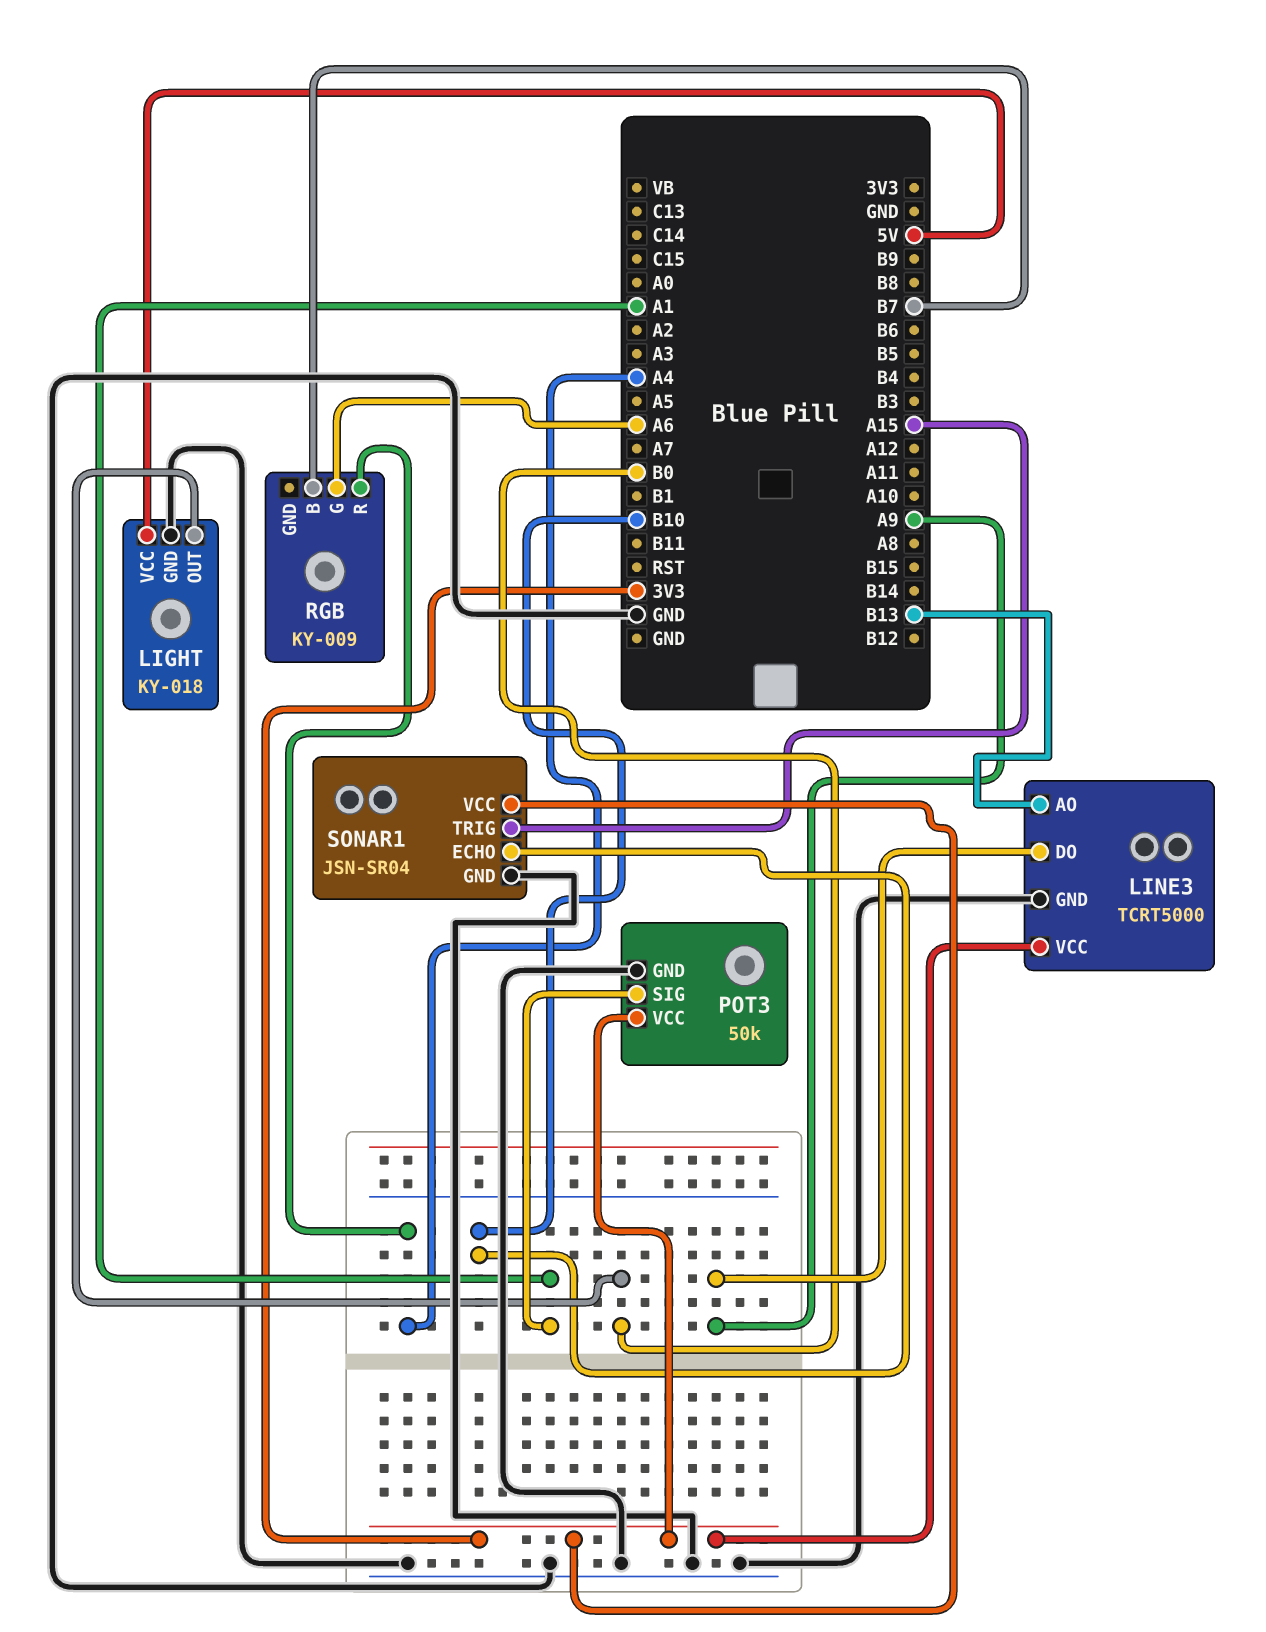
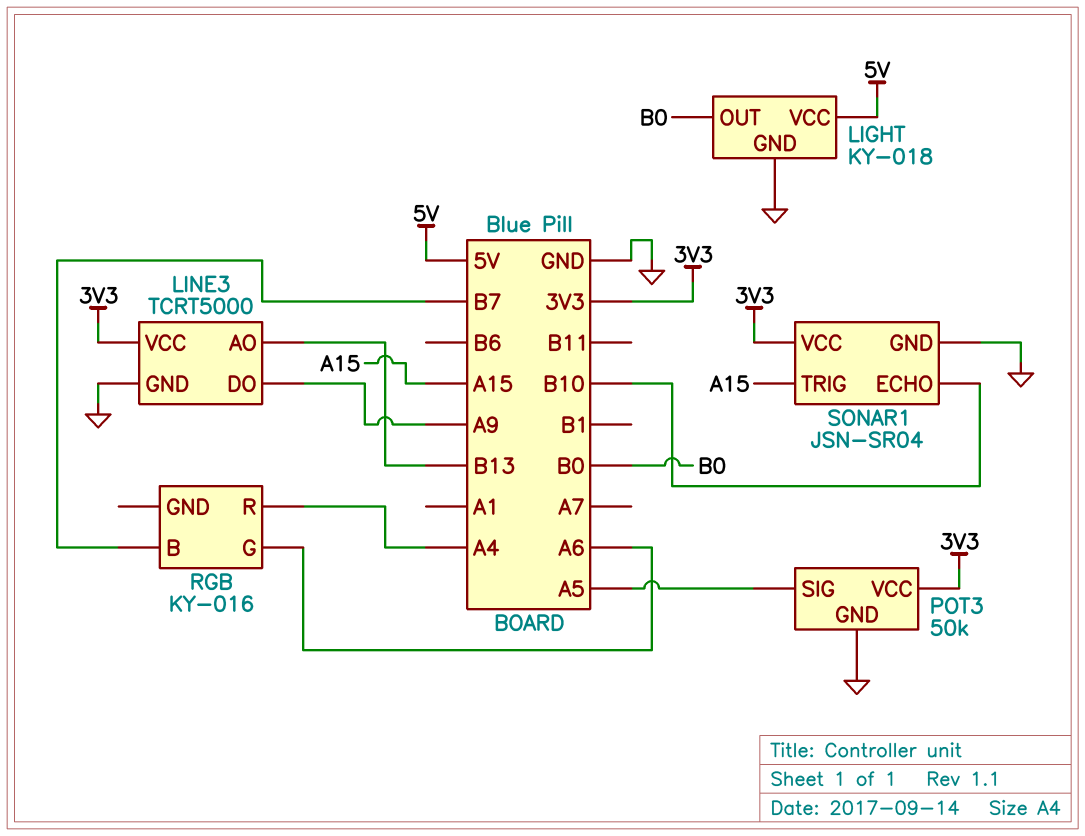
POT3 pin SIG: A1 -> A5
RGB: KY-009 -> KY-016

